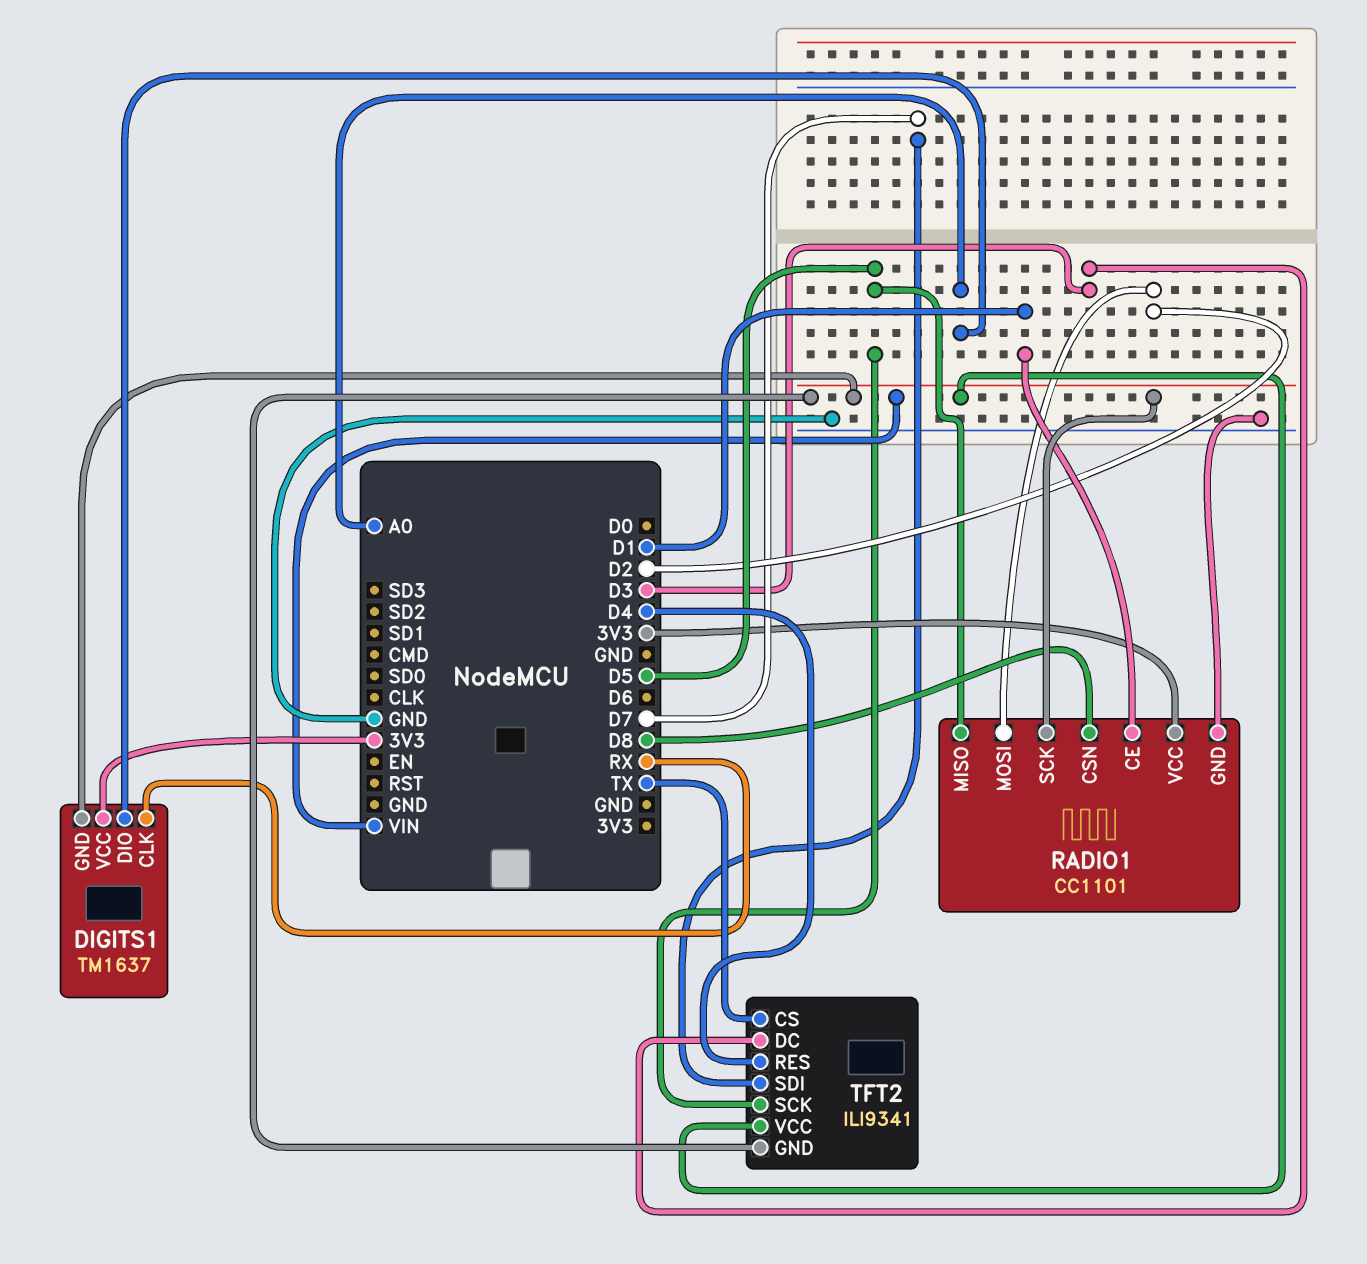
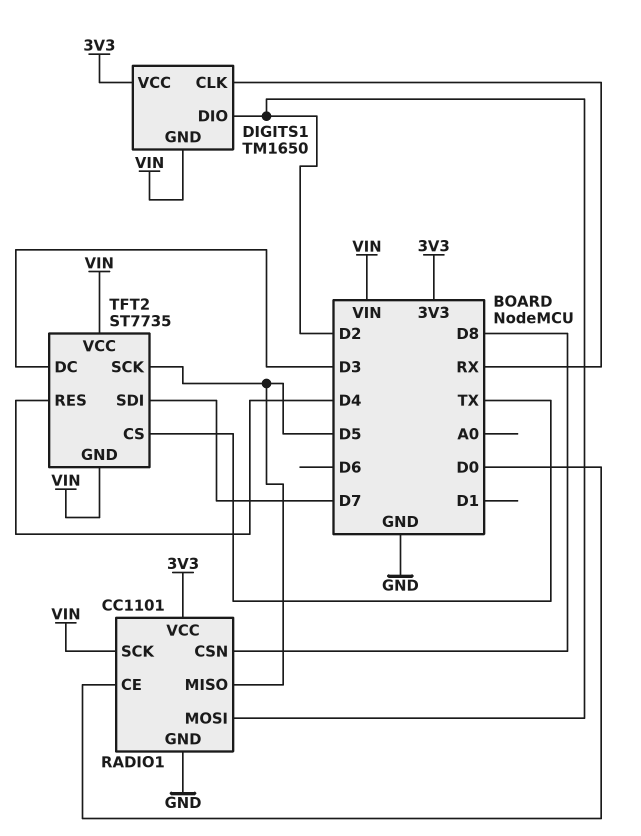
DIGITS1: TM1637 -> TM1650
DIGITS1 pin DIO: A0 -> D2
RADIO1 pin CE: D1 -> D0
TFT2: ILI9341 -> ST7735

